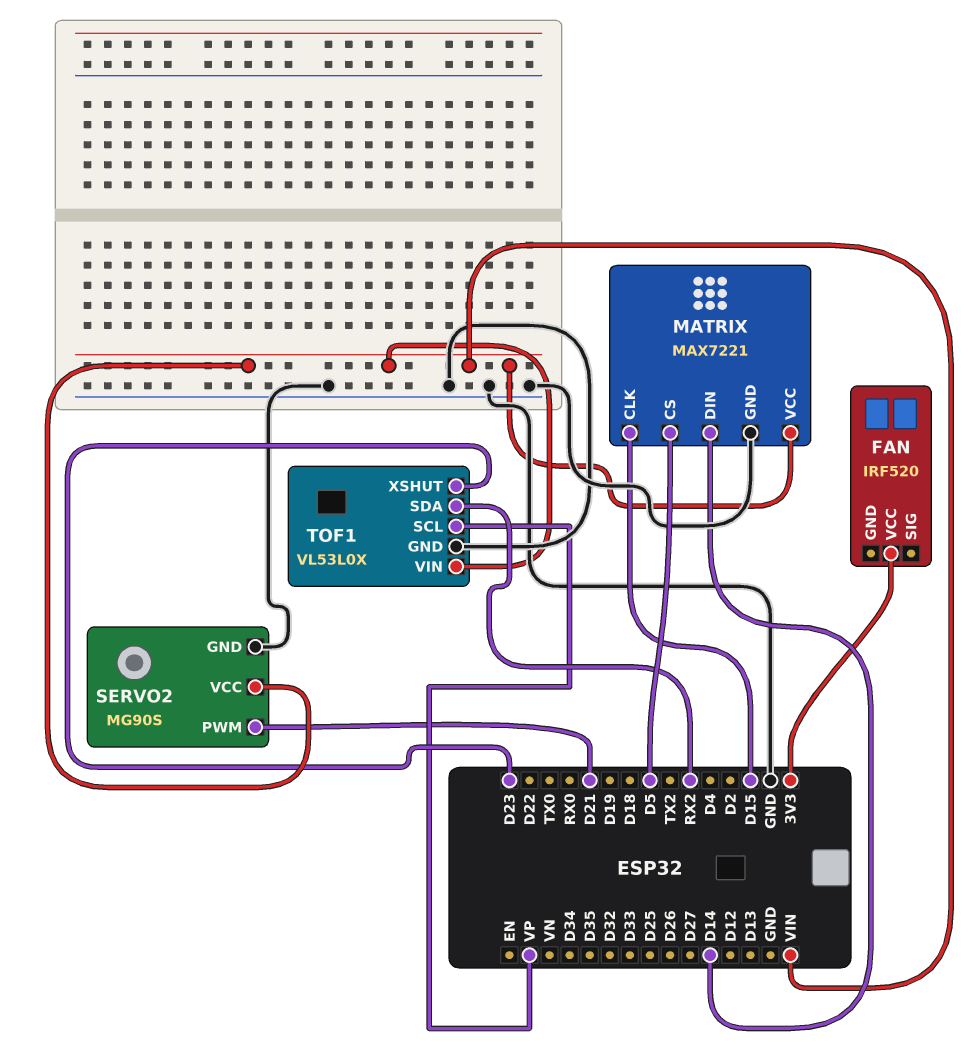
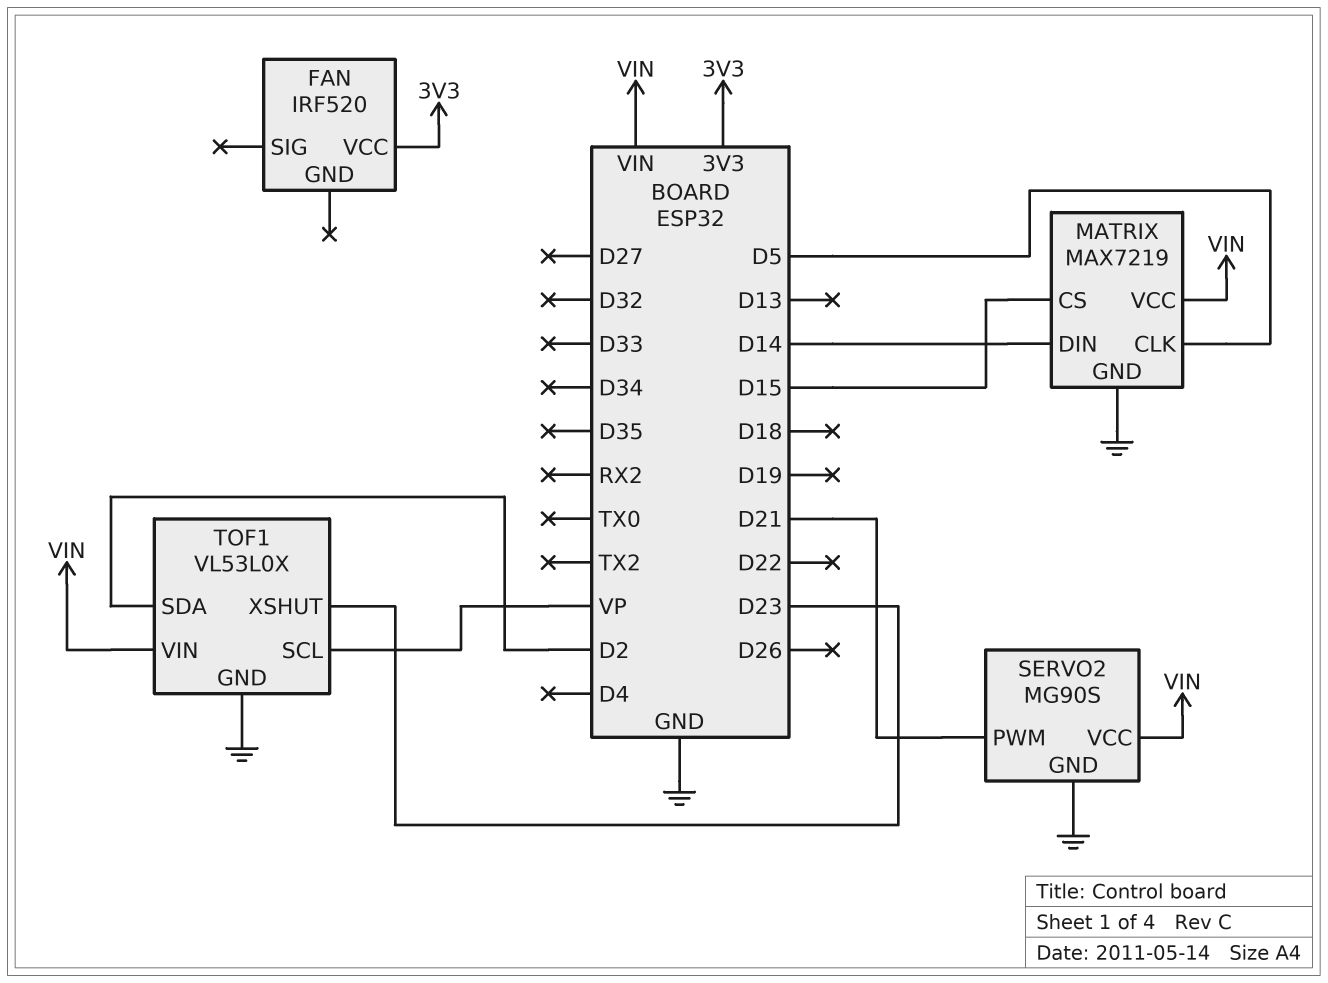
MATRIX: MAX7221 -> MAX7219
MATRIX pin CLK: D15 -> D5
MATRIX pin CS: D5 -> D15
TOF1 pin SDA: RX2 -> D2

